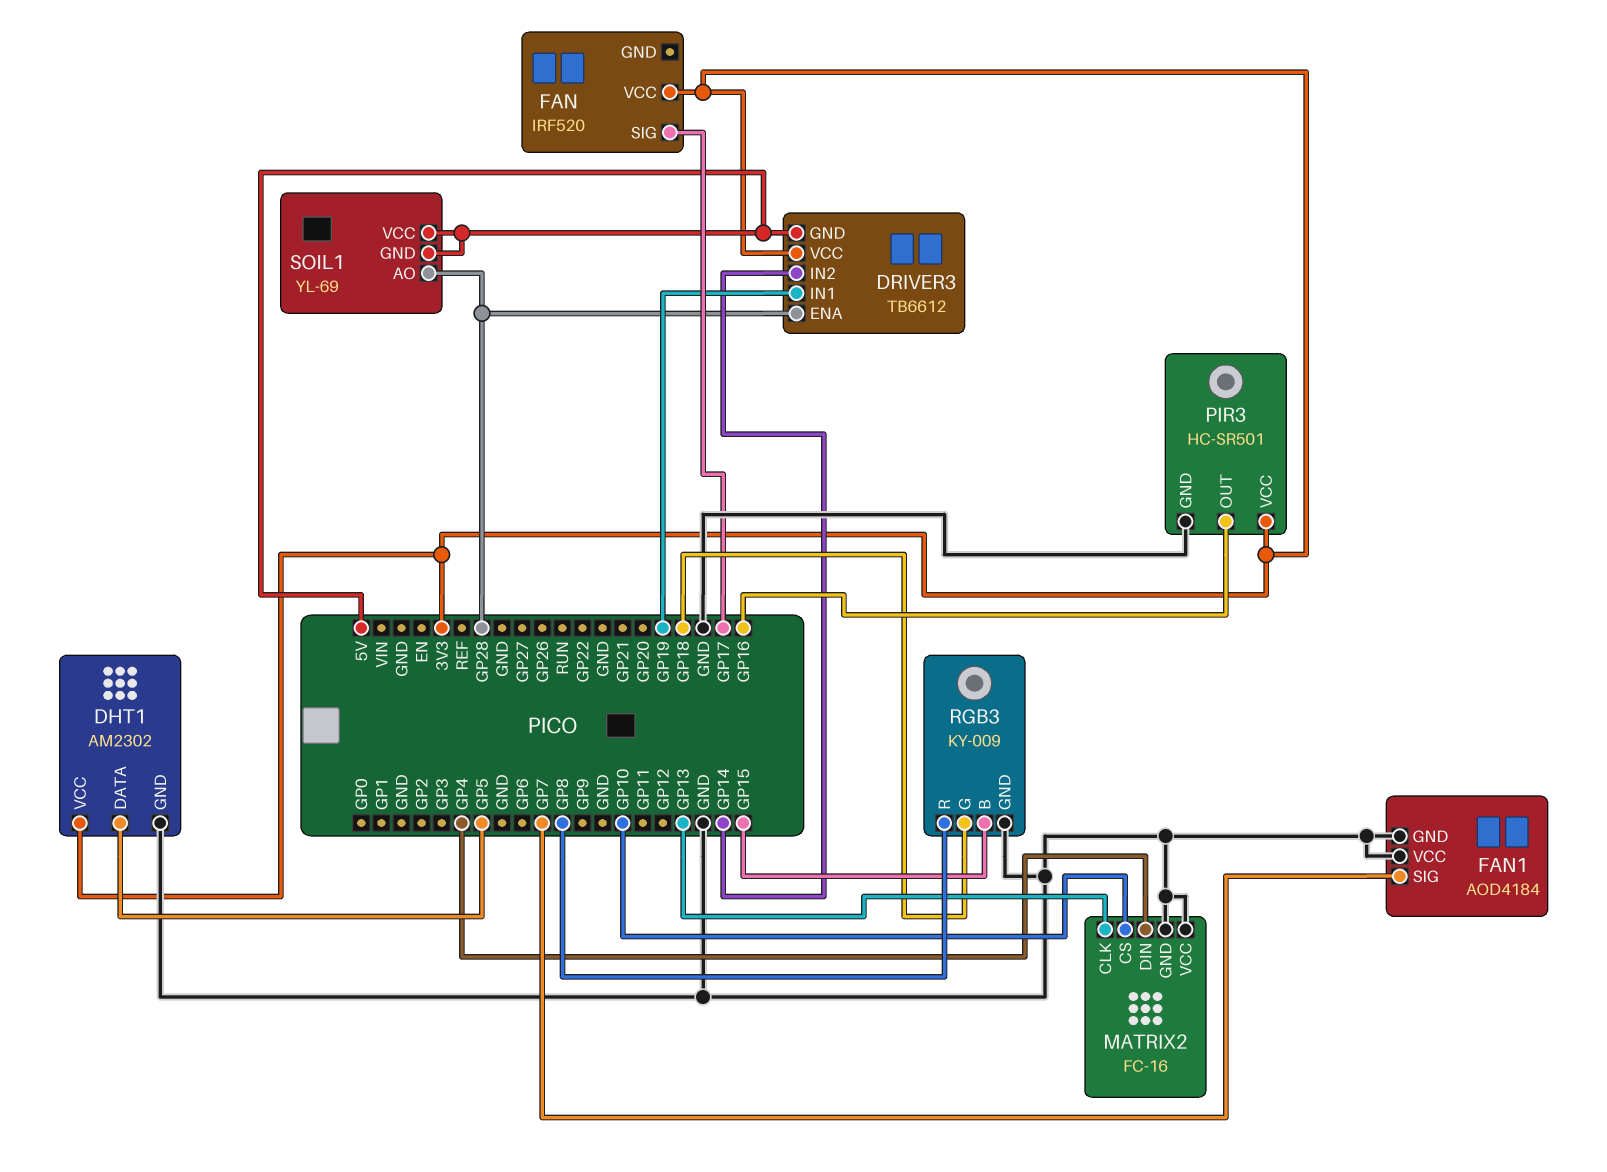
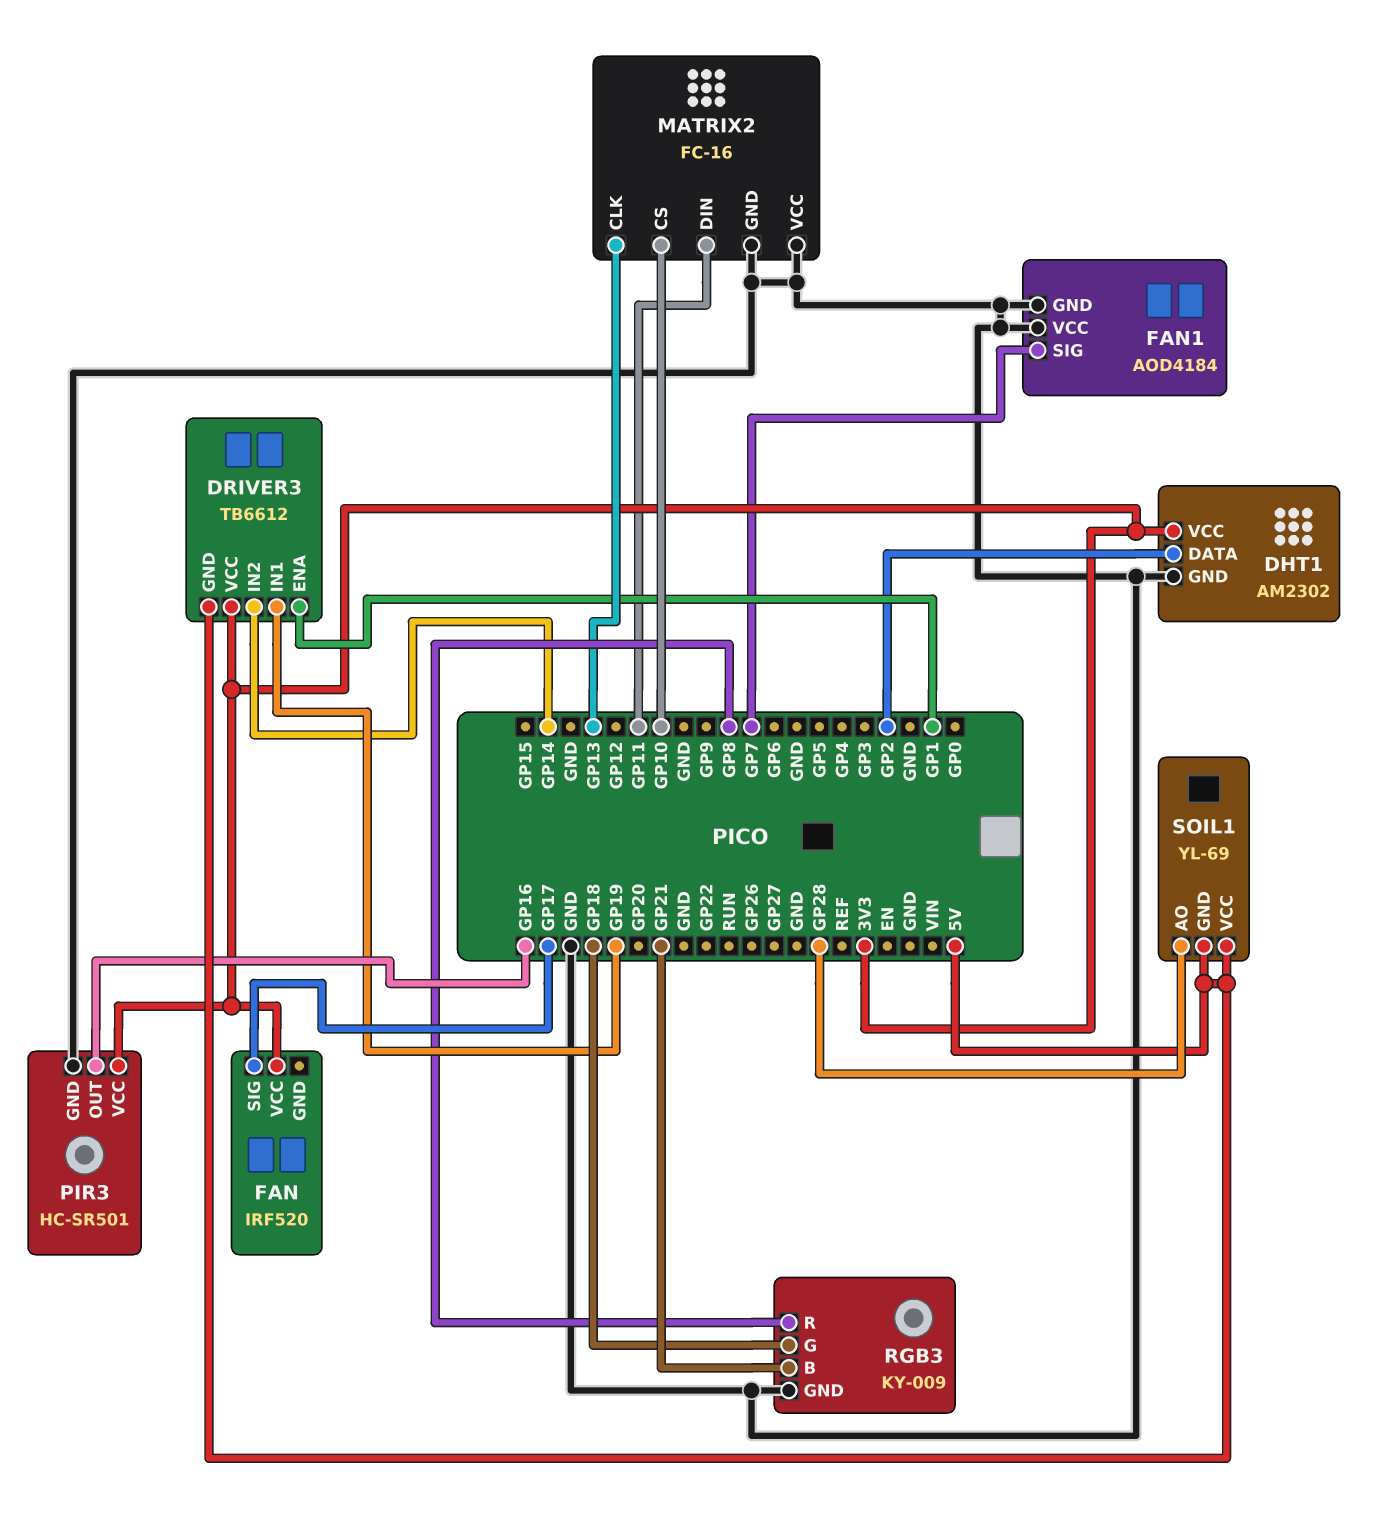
DHT1 pin DATA: GP5 -> GP2
DRIVER3 pin ENA: GP28 -> GP1
MATRIX2 pin DIN: GP4 -> GP11
RGB3 pin B: GP15 -> GP21

